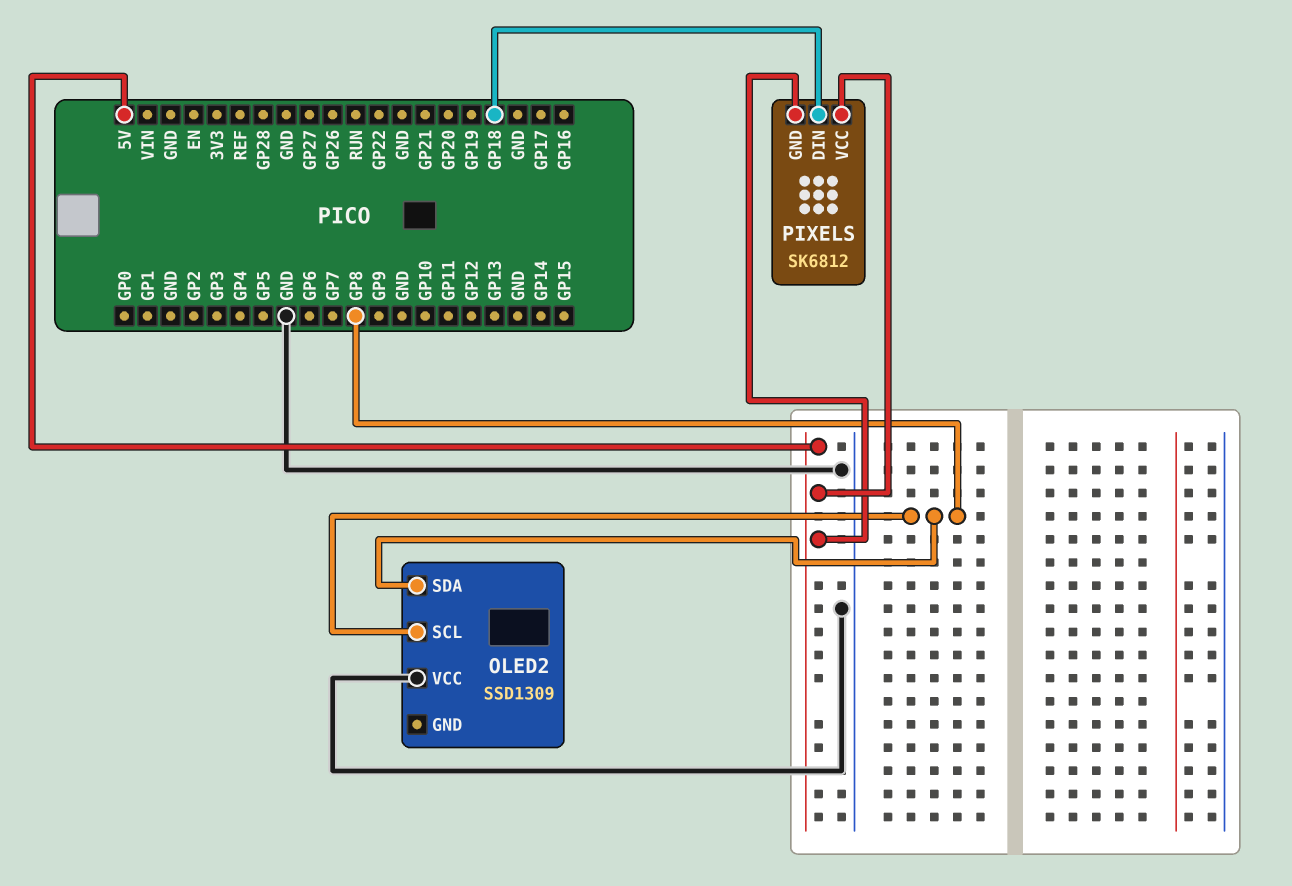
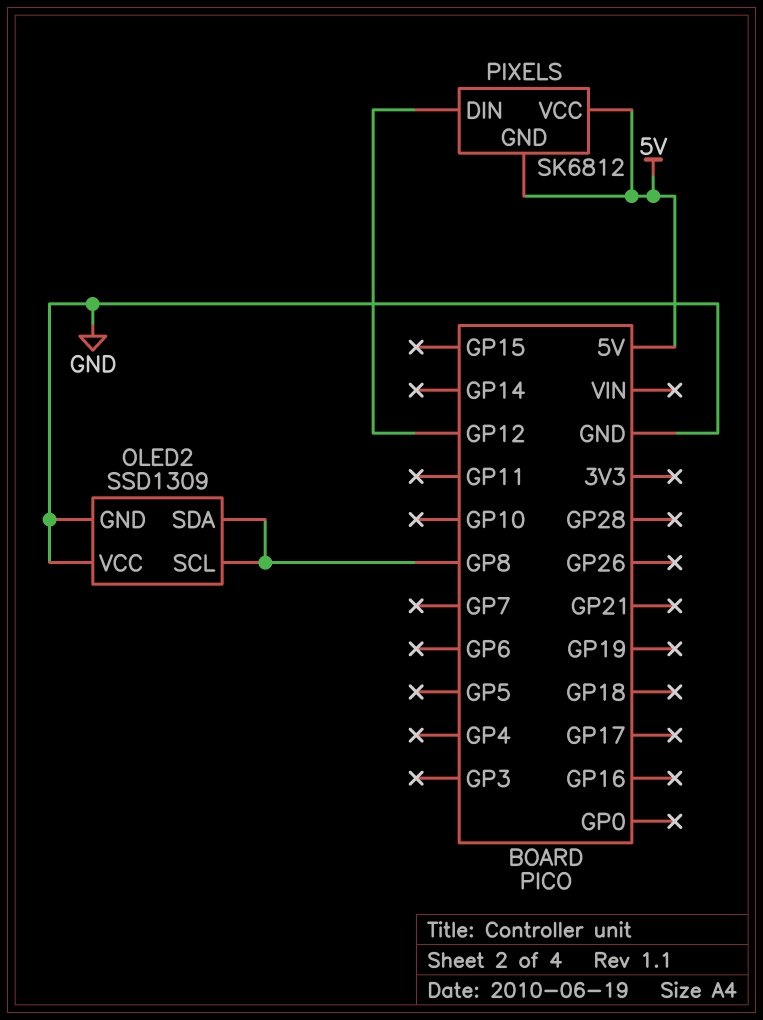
OLED2 pin GND: none -> GND
PIXELS pin DIN: GP18 -> GP12

